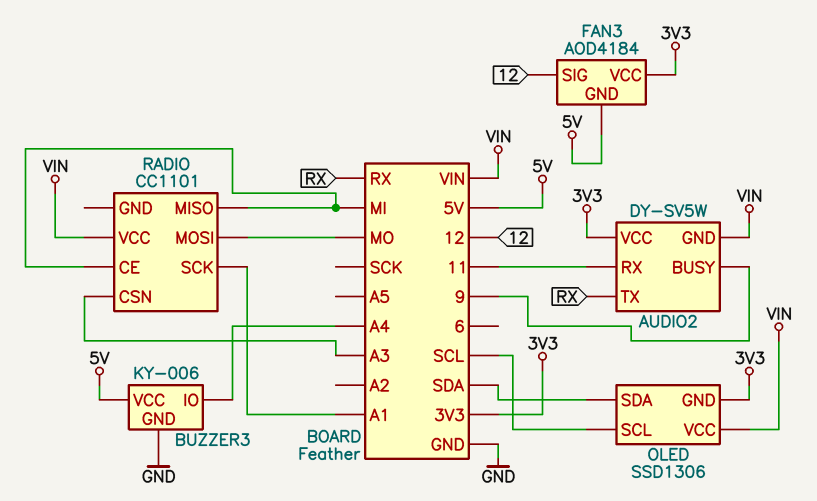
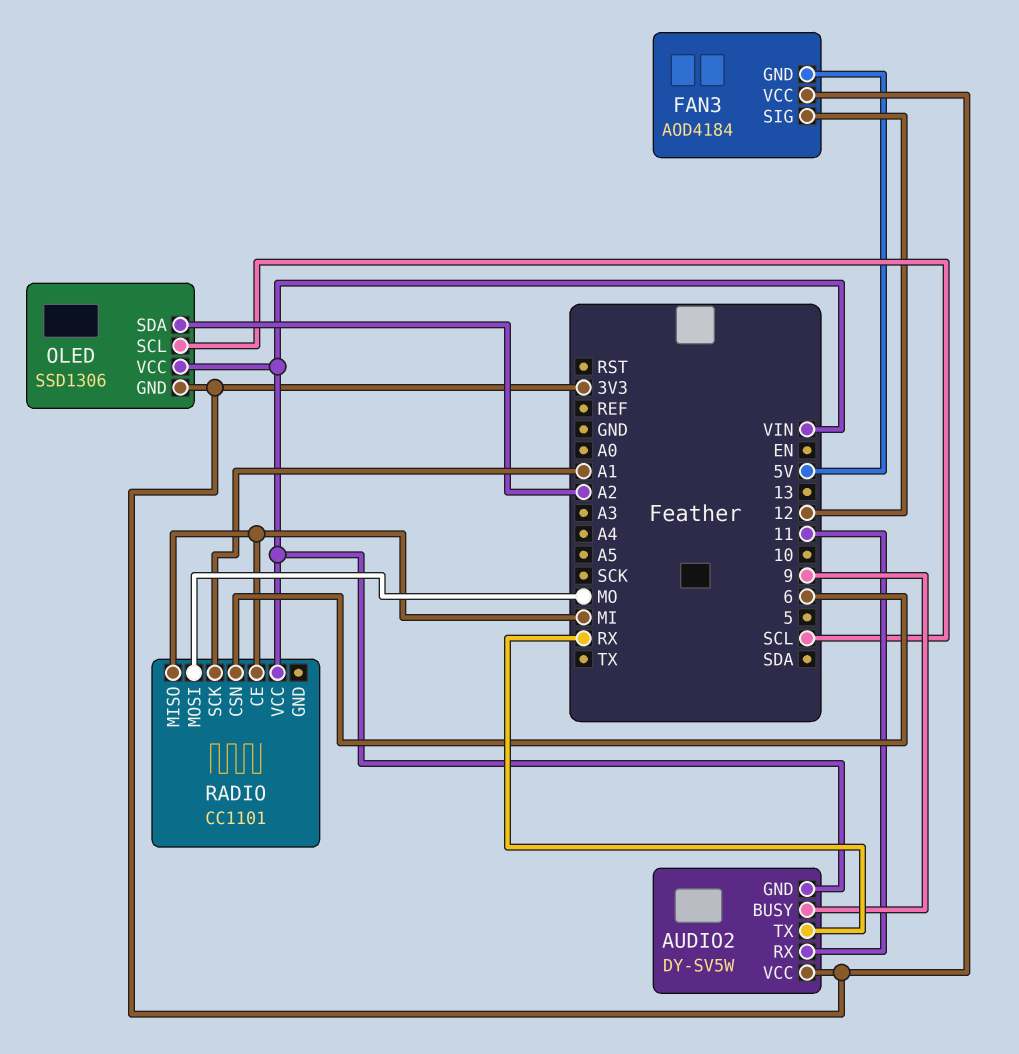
BUZZER3: KY-006 -> none
BUZZER3 pin GND: GND -> none
BUZZER3 pin IO: A4 -> none
BUZZER3 pin VCC: 5V -> none
OLED pin SDA: SDA -> A2
RADIO pin CSN: A3 -> 6

